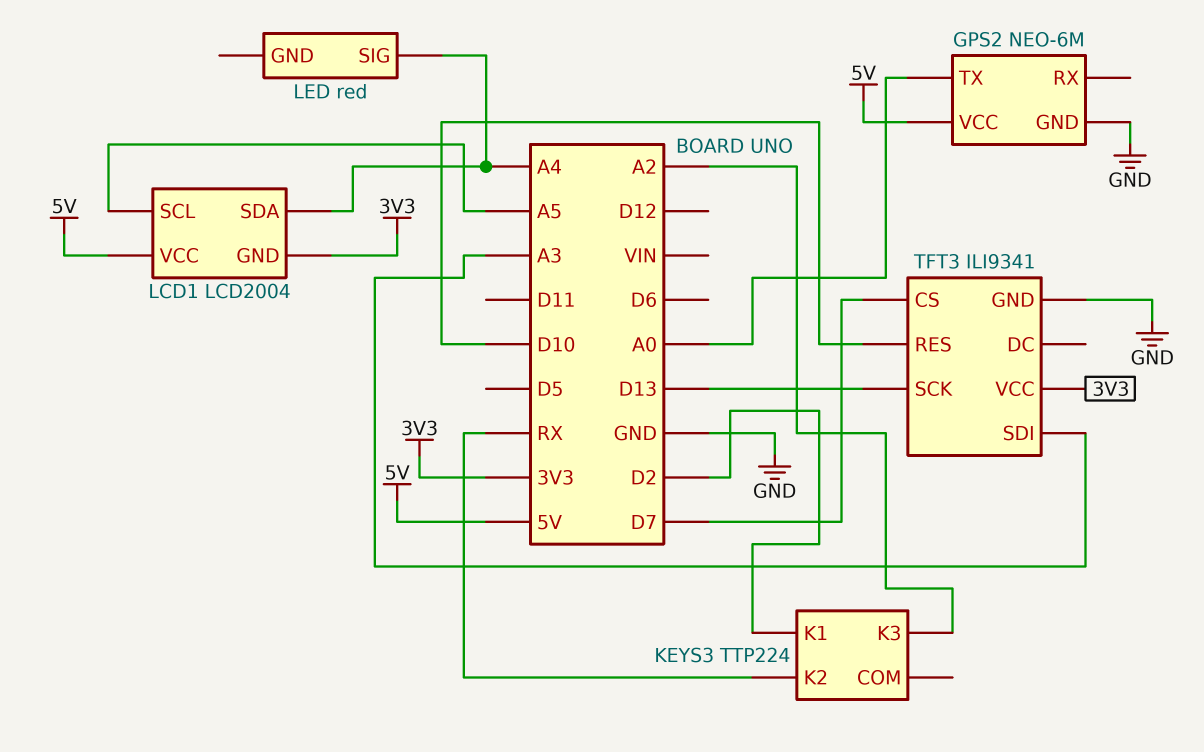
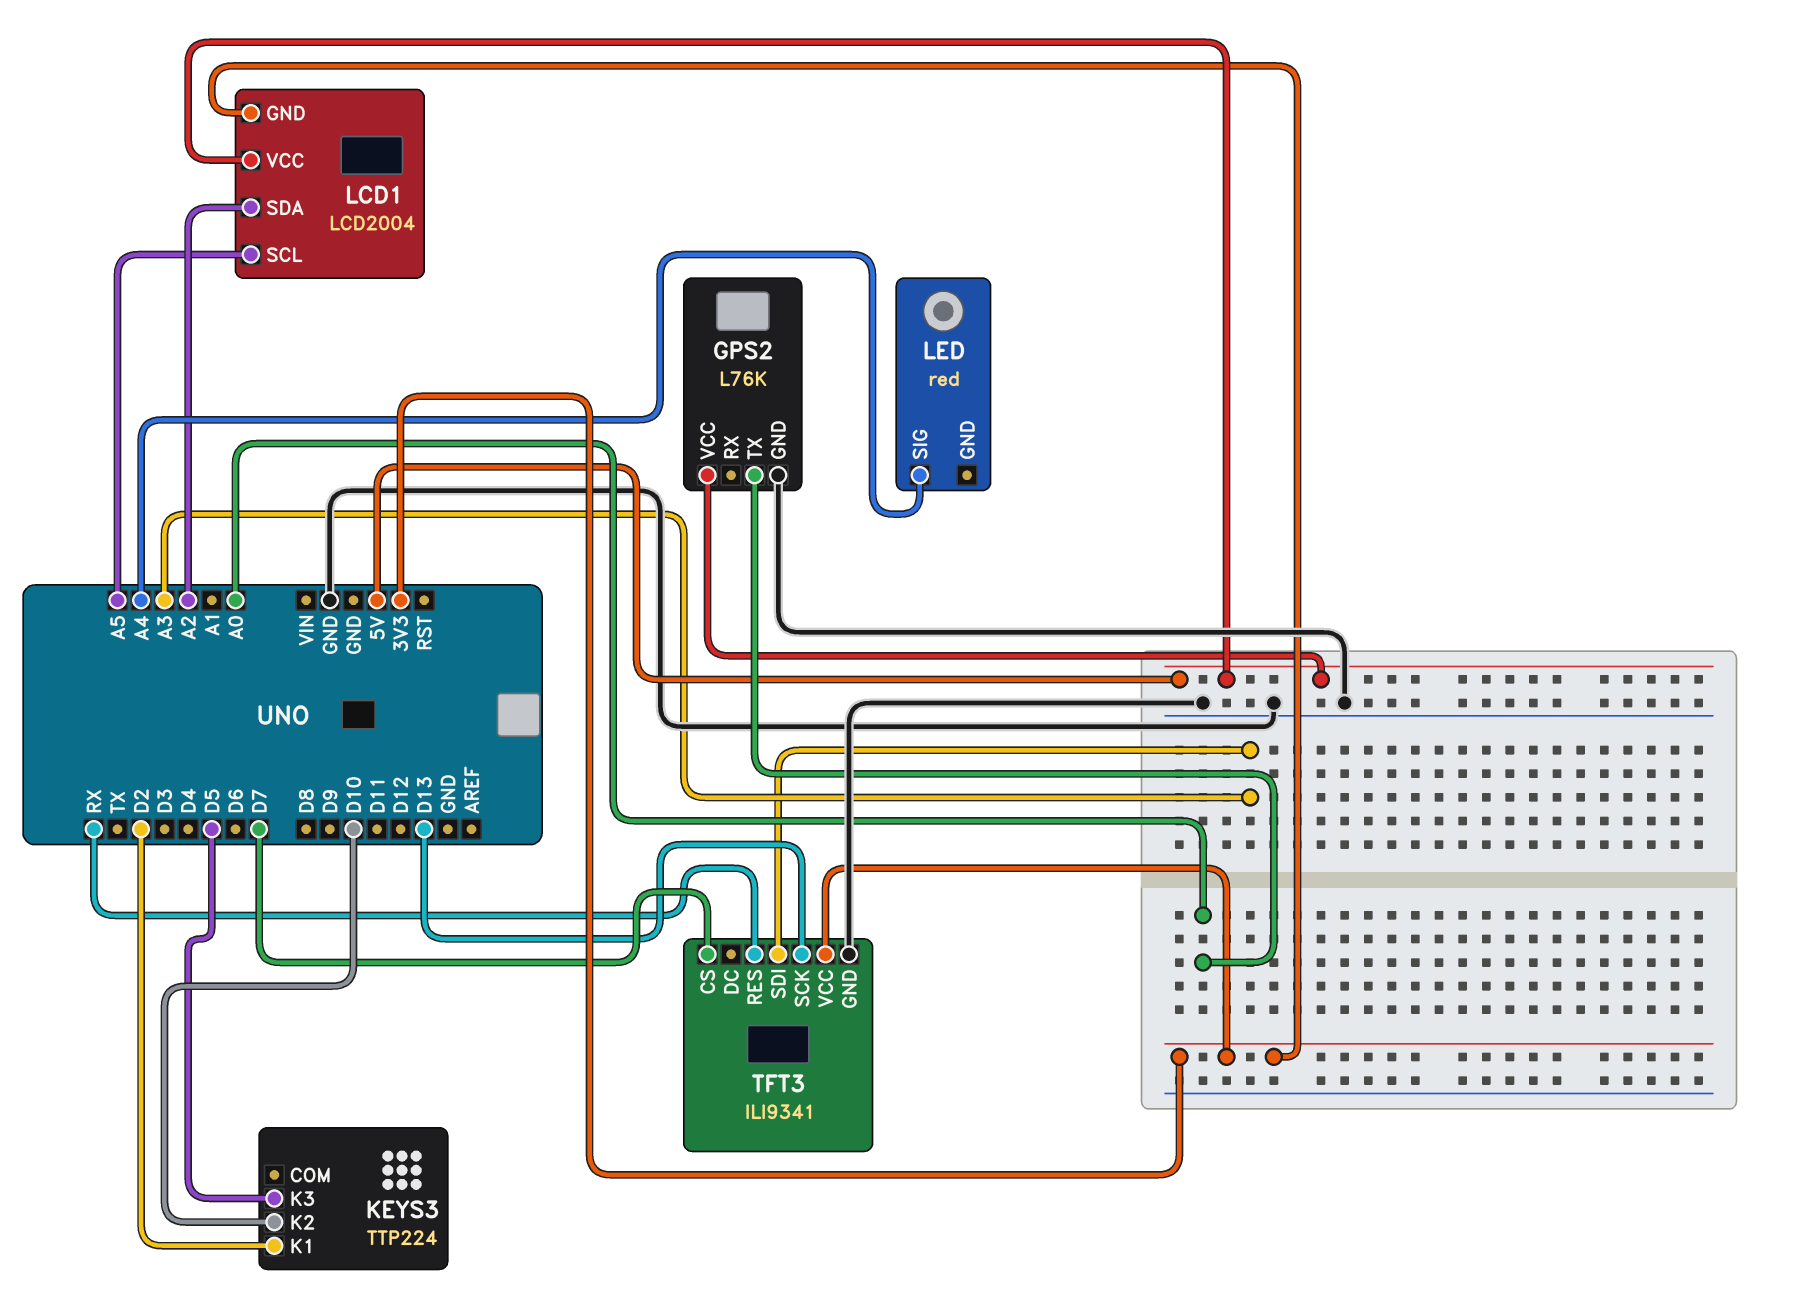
GPS2: NEO-6M -> L76K
KEYS3 pin K2: RX -> D10
KEYS3 pin K3: A2 -> D5
LCD1 pin SDA: A4 -> A2
TFT3 pin RES: D10 -> RX

